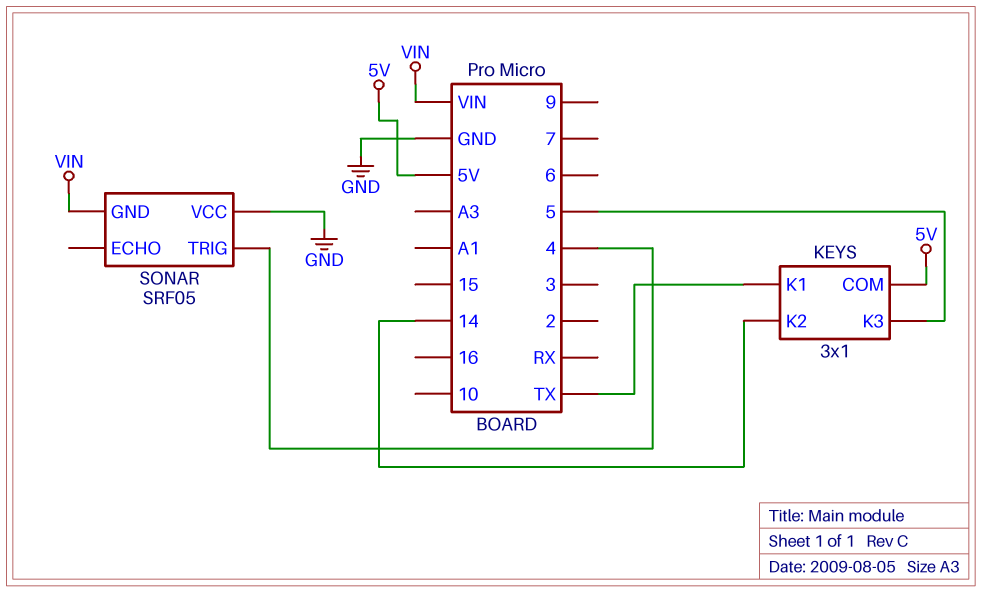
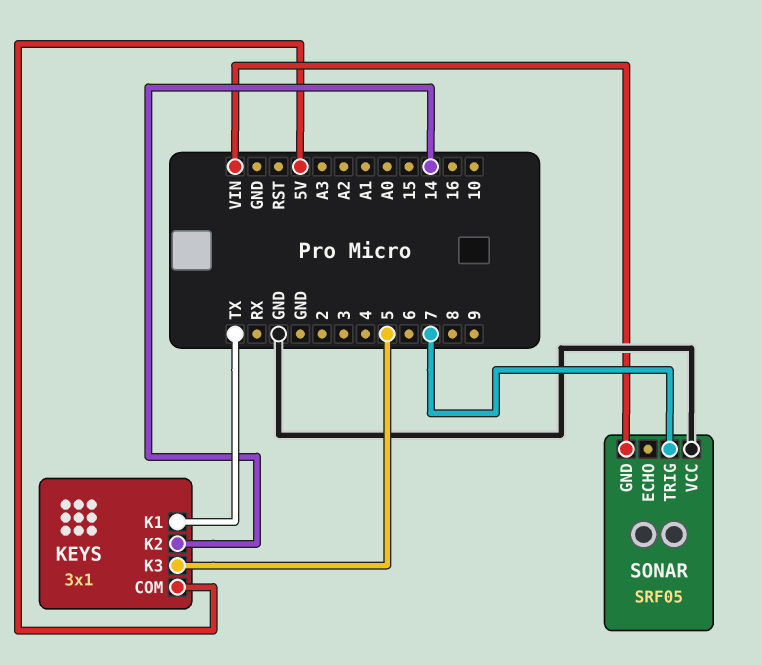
SONAR pin TRIG: 4 -> 7

